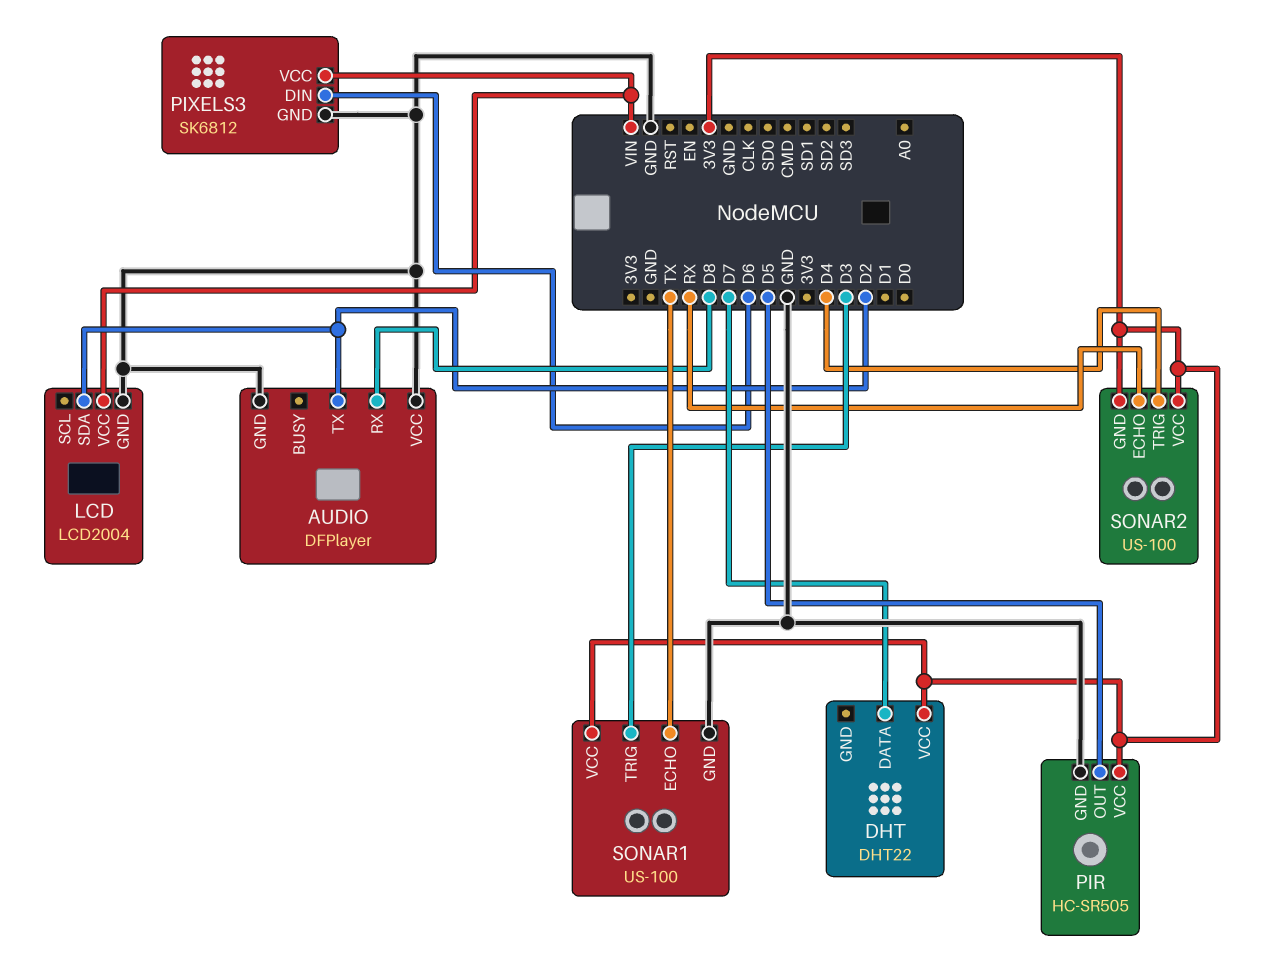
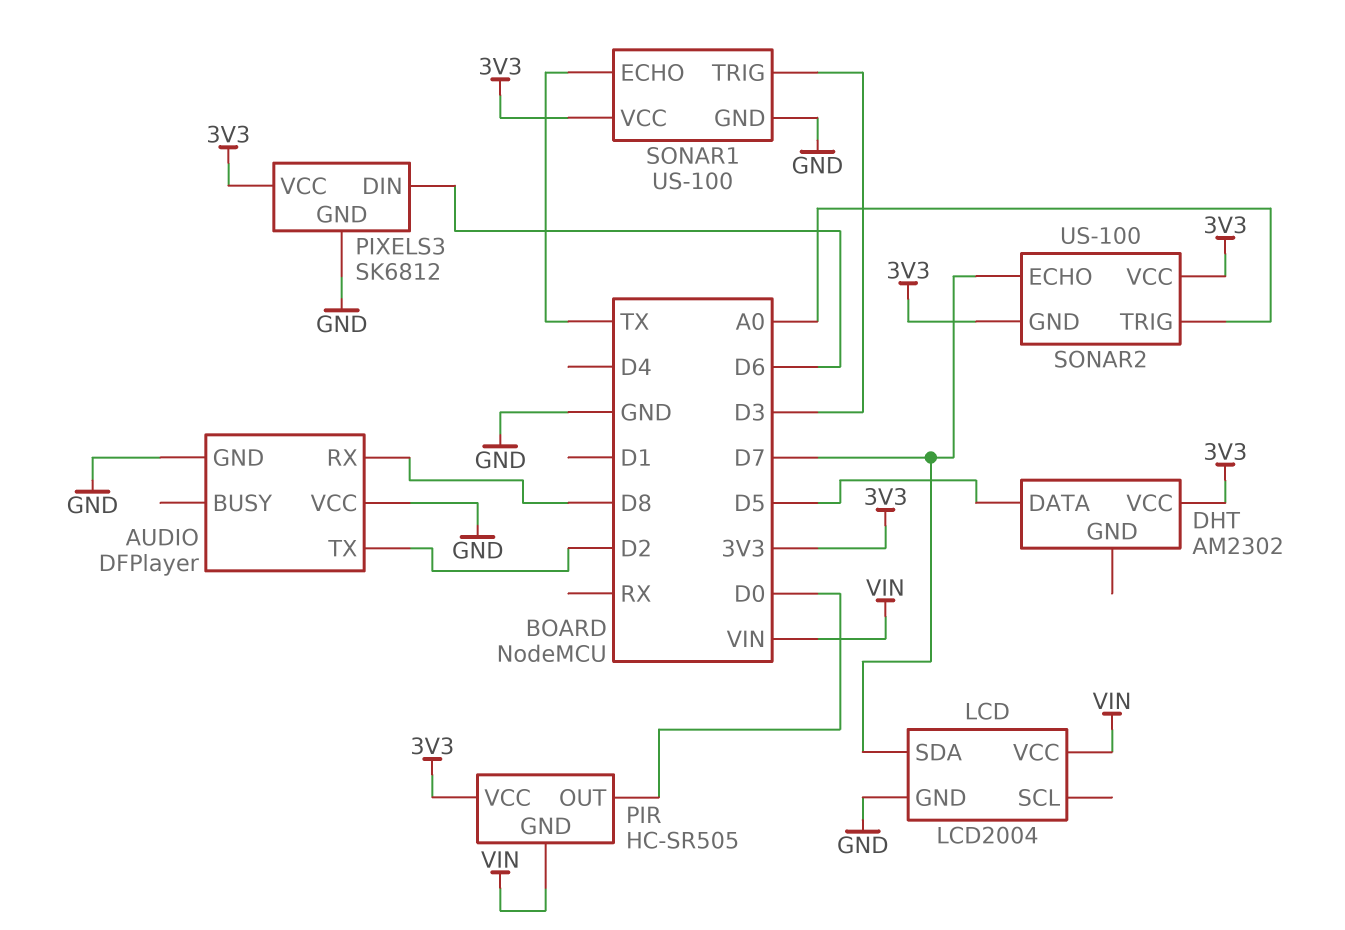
DHT: DHT22 -> AM2302
DHT pin DATA: D7 -> D5
LCD pin SDA: D2 -> D7
PIR pin GND: GND -> VIN
PIR pin OUT: D5 -> D0
PIXELS3 pin VCC: VIN -> 3V3
SONAR2 pin ECHO: RX -> D7
SONAR2 pin TRIG: D4 -> A0

